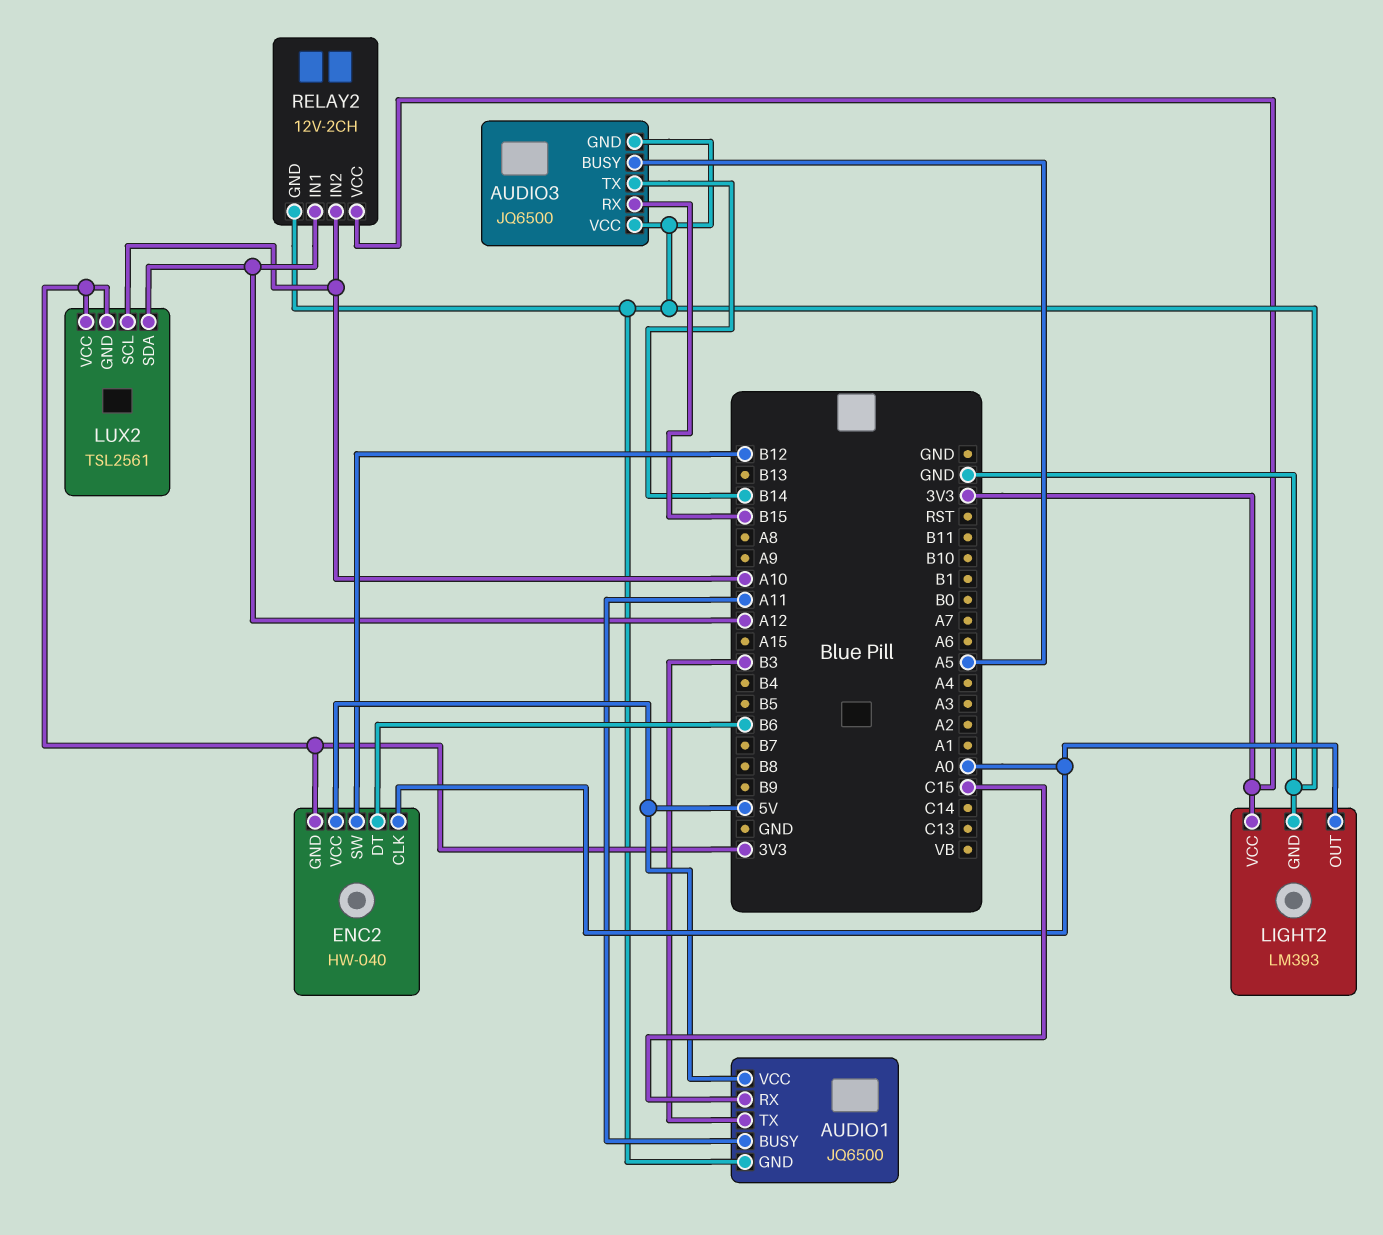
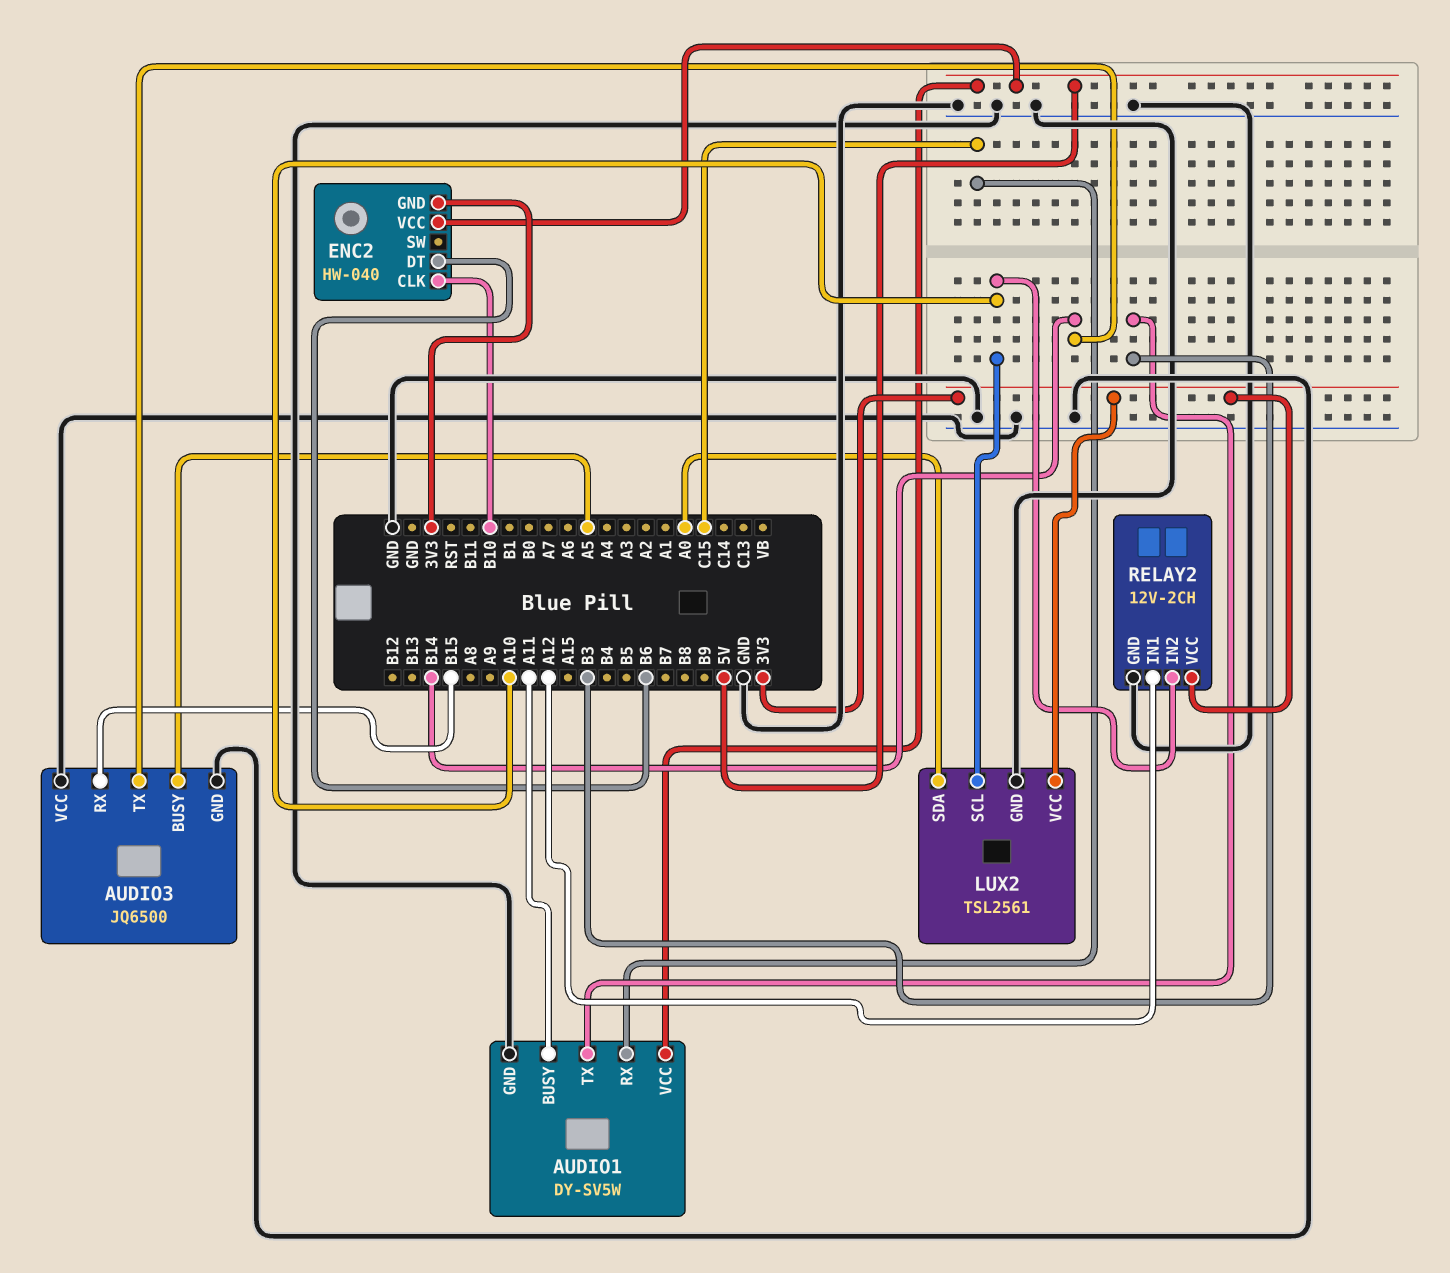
AUDIO1: JQ6500 -> DY-SV5W
ENC2 pin CLK: A0 -> B10
ENC2 pin SW: B12 -> none
LIGHT2: LM393 -> none
LIGHT2 pin GND: GND -> none
LIGHT2 pin OUT: A0 -> none
LIGHT2 pin VCC: 3V3 -> none
LUX2 pin GND: 3V3 -> GND
LUX2 pin SDA: A12 -> A0

